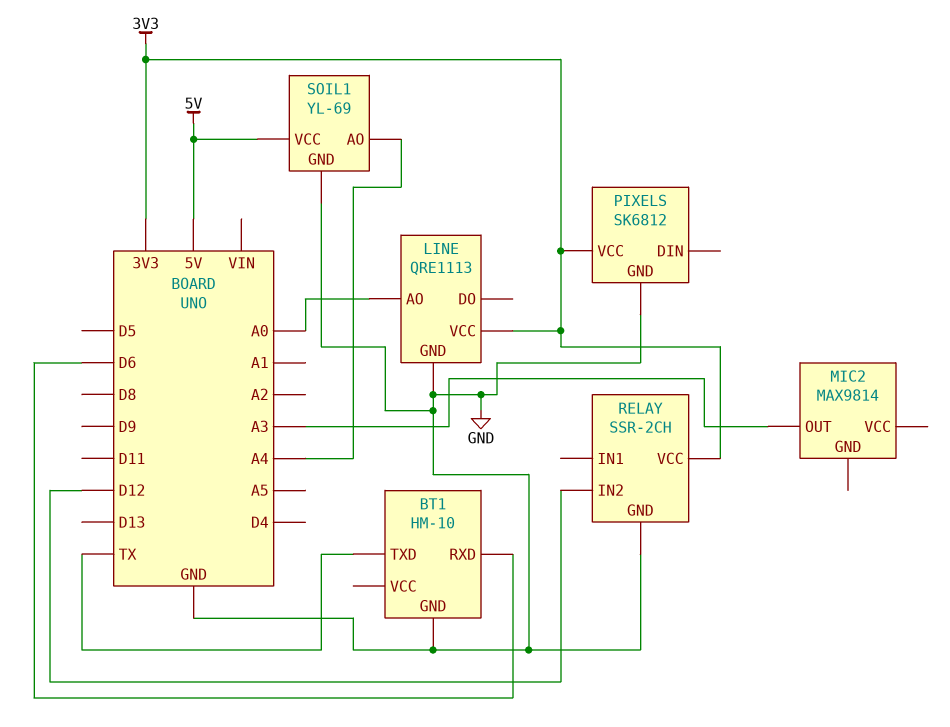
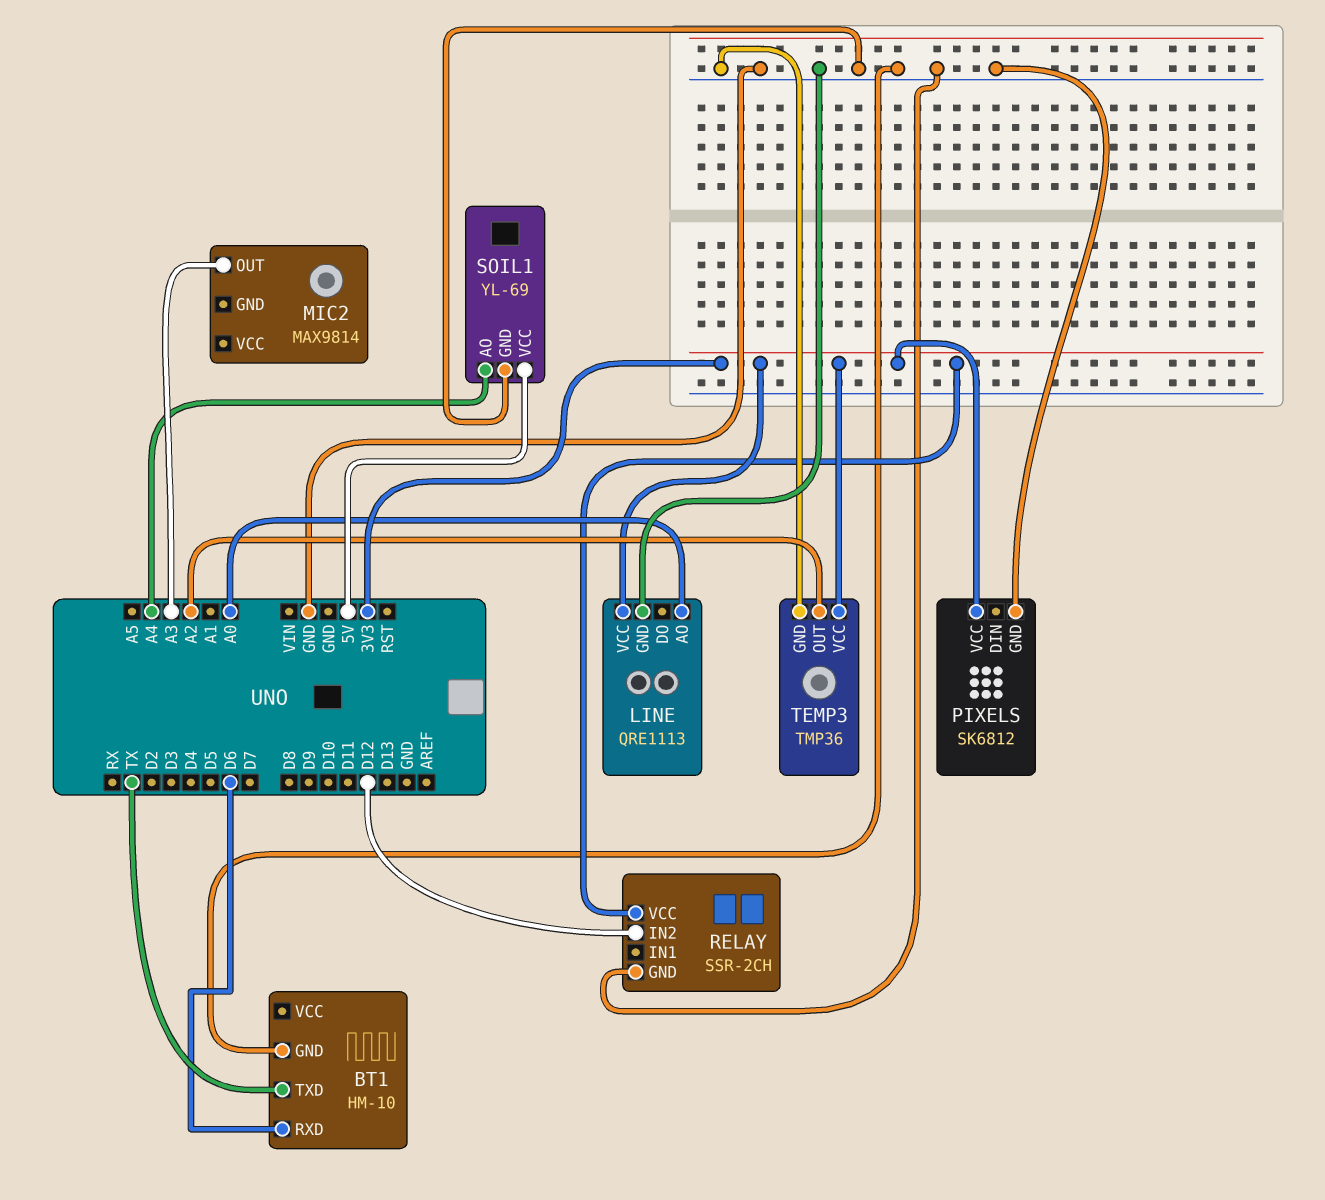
TEMP3: none -> TMP36
TEMP3 pin GND: none -> GND
TEMP3 pin OUT: none -> A2
TEMP3 pin VCC: none -> 3V3

